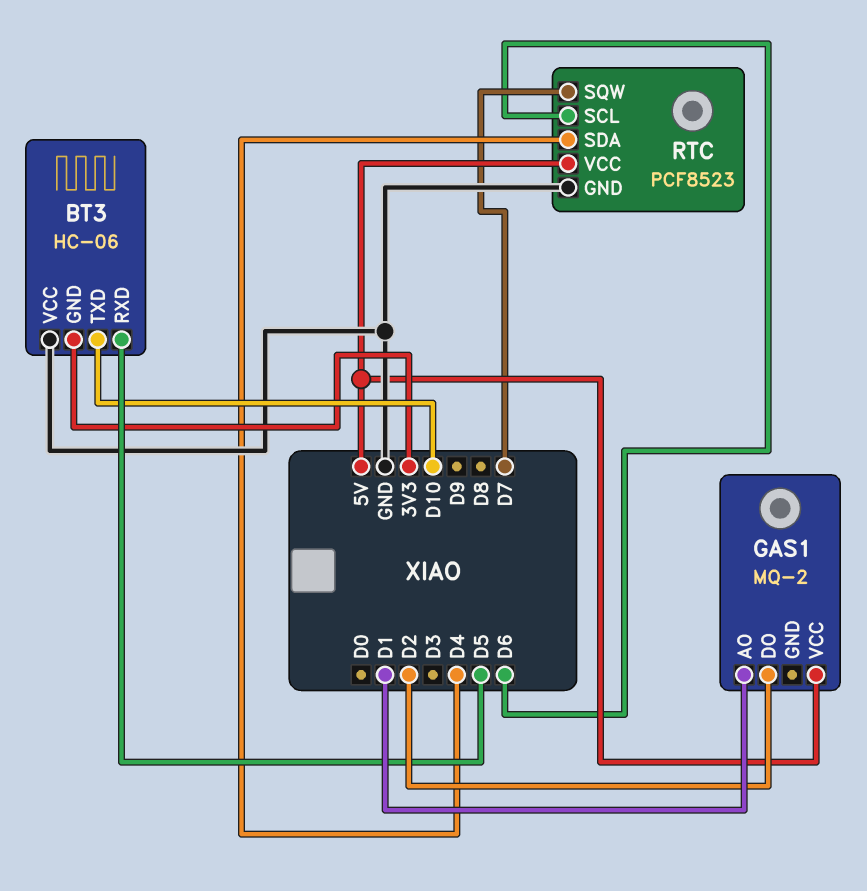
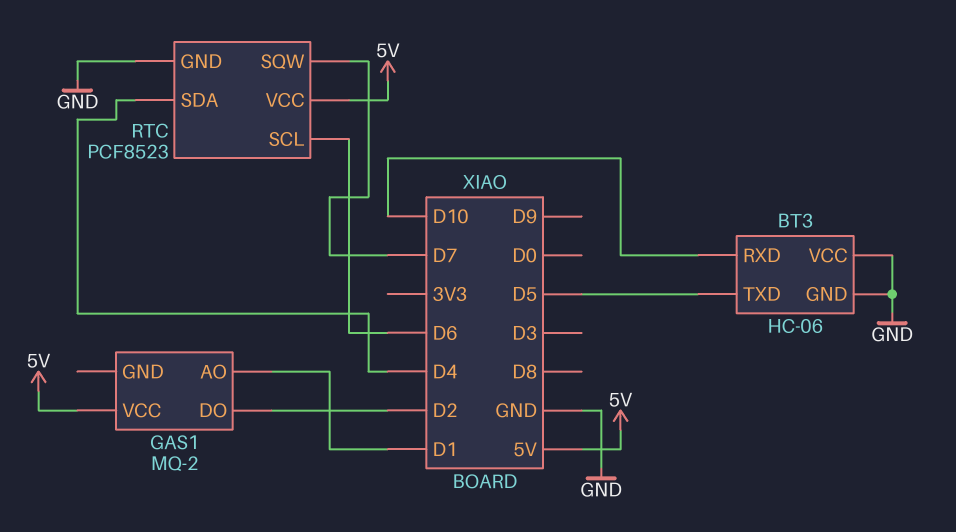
BT3 pin GND: 3V3 -> GND
BT3 pin RXD: D5 -> D10
BT3 pin TXD: D10 -> D5

